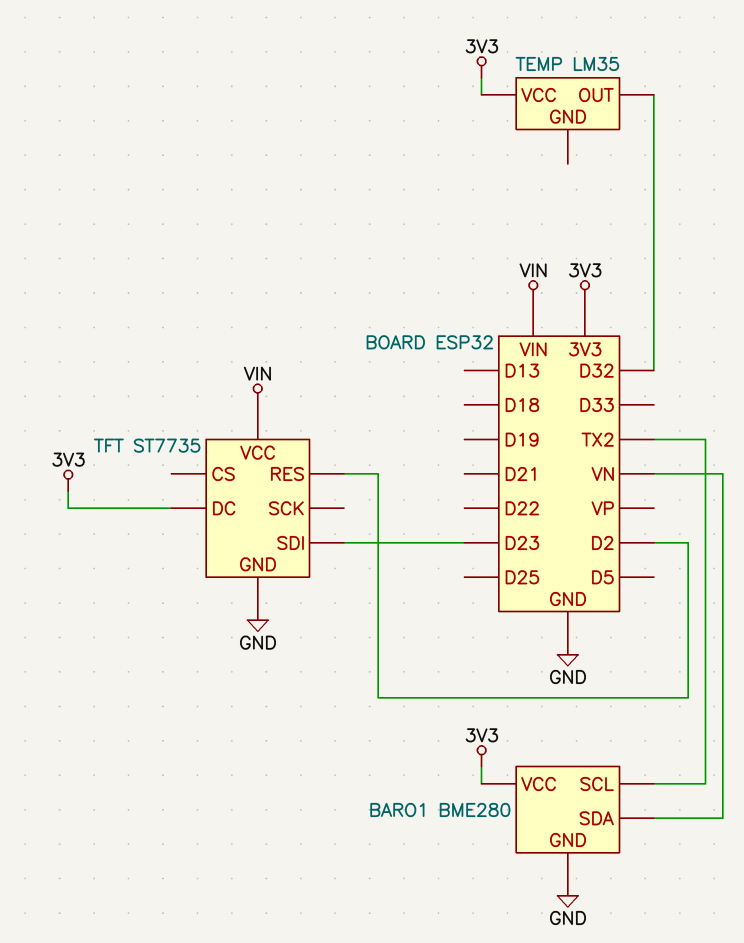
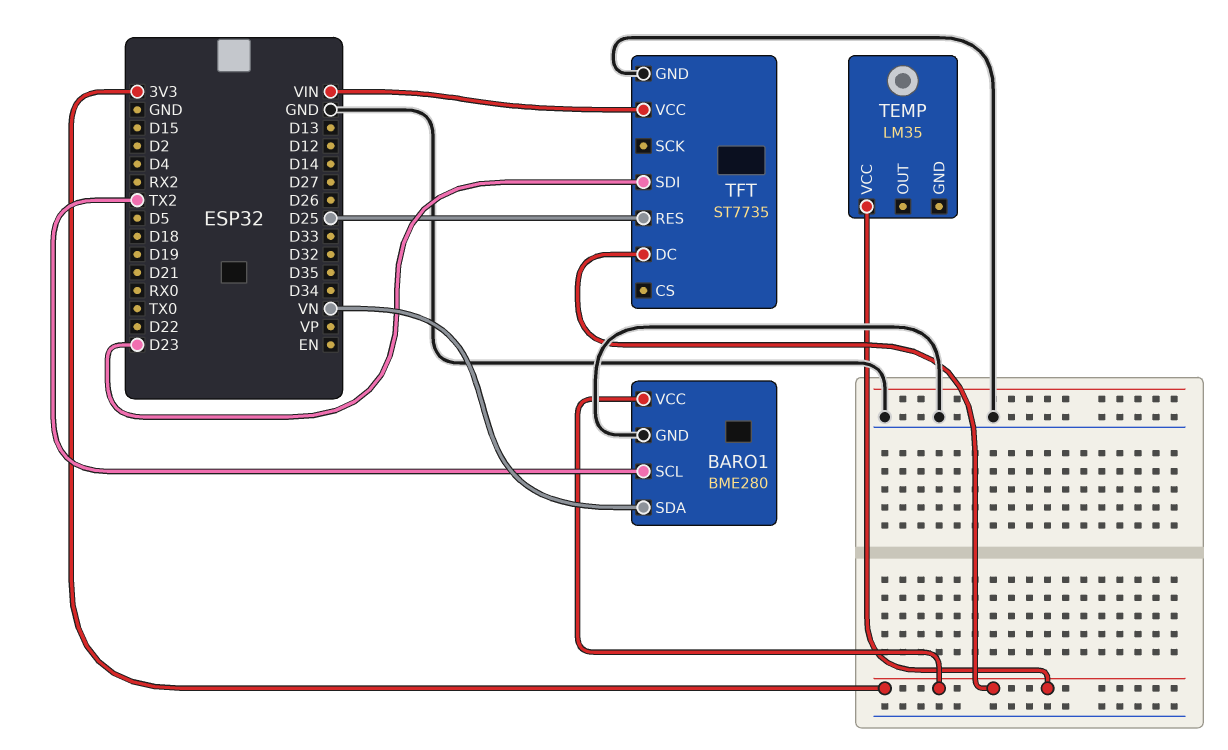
TEMP pin OUT: D32 -> none
TFT pin RES: D2 -> D25

